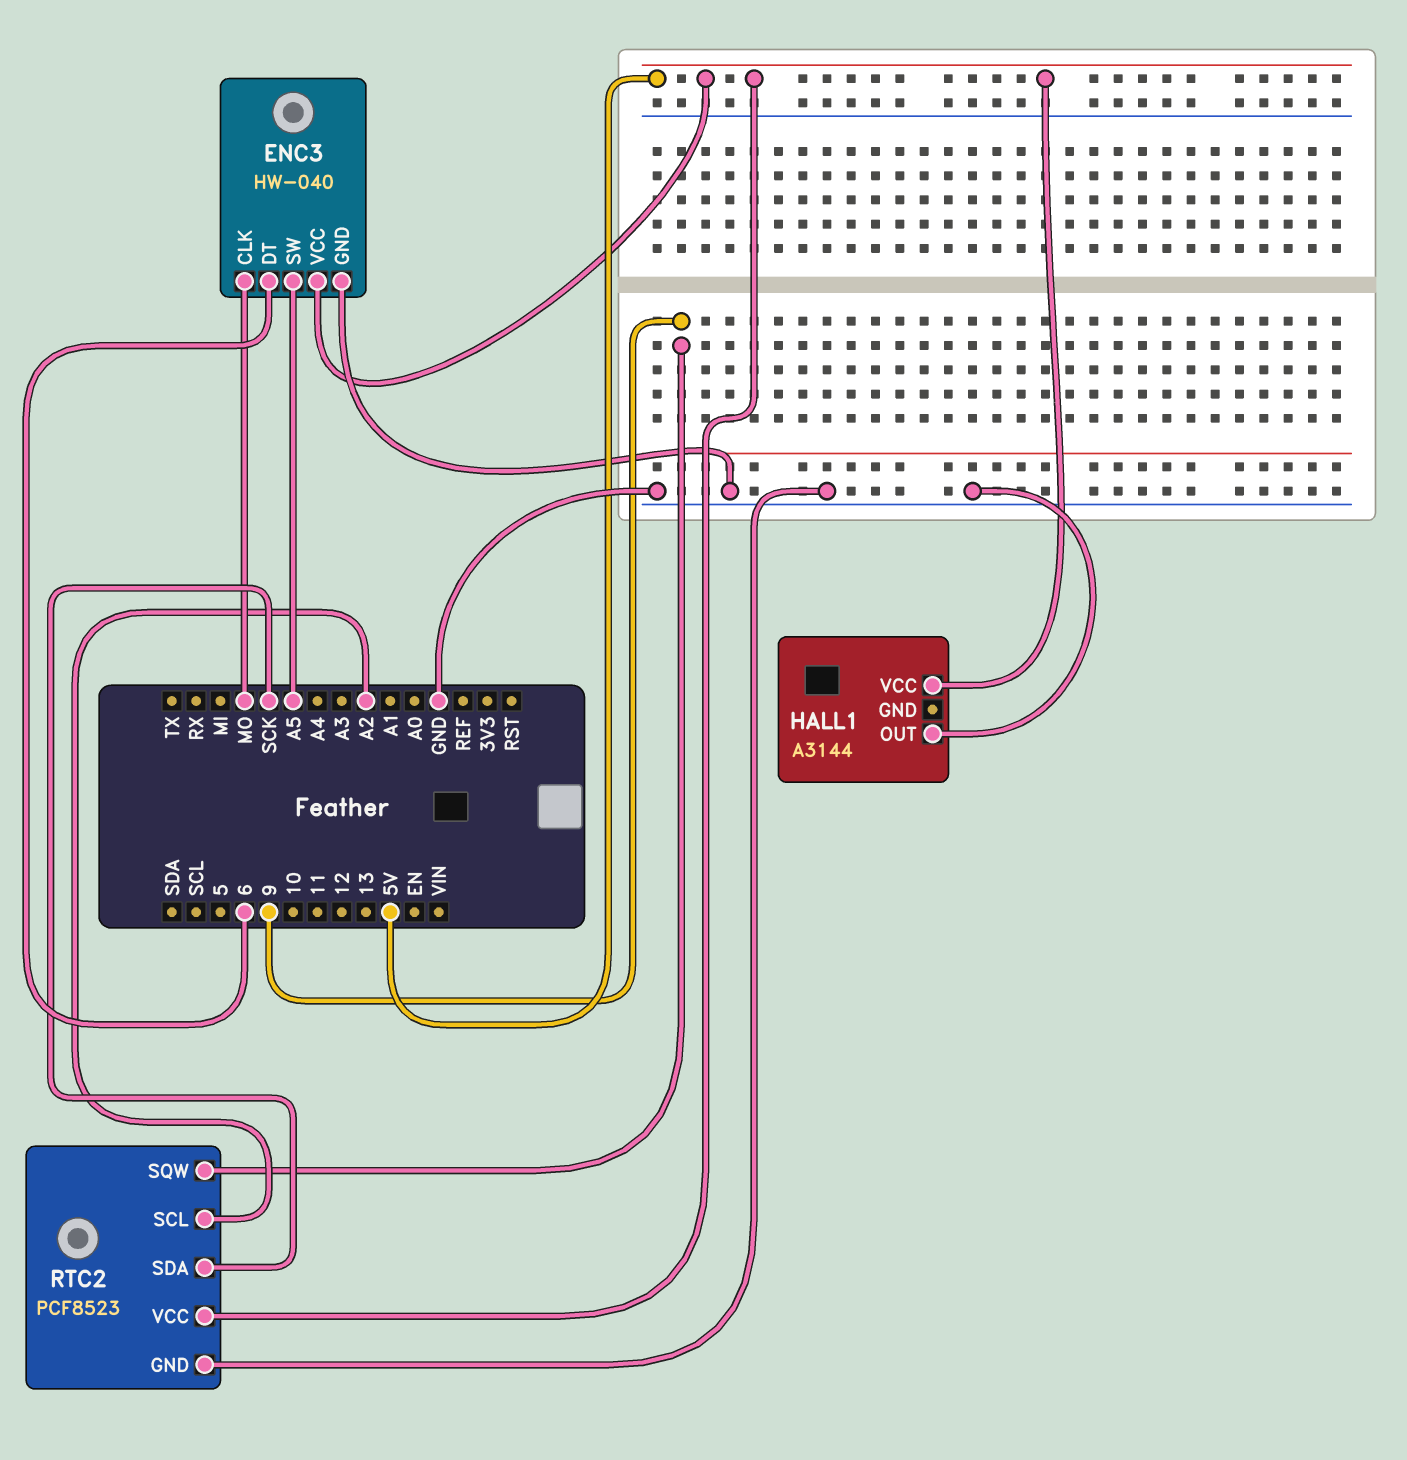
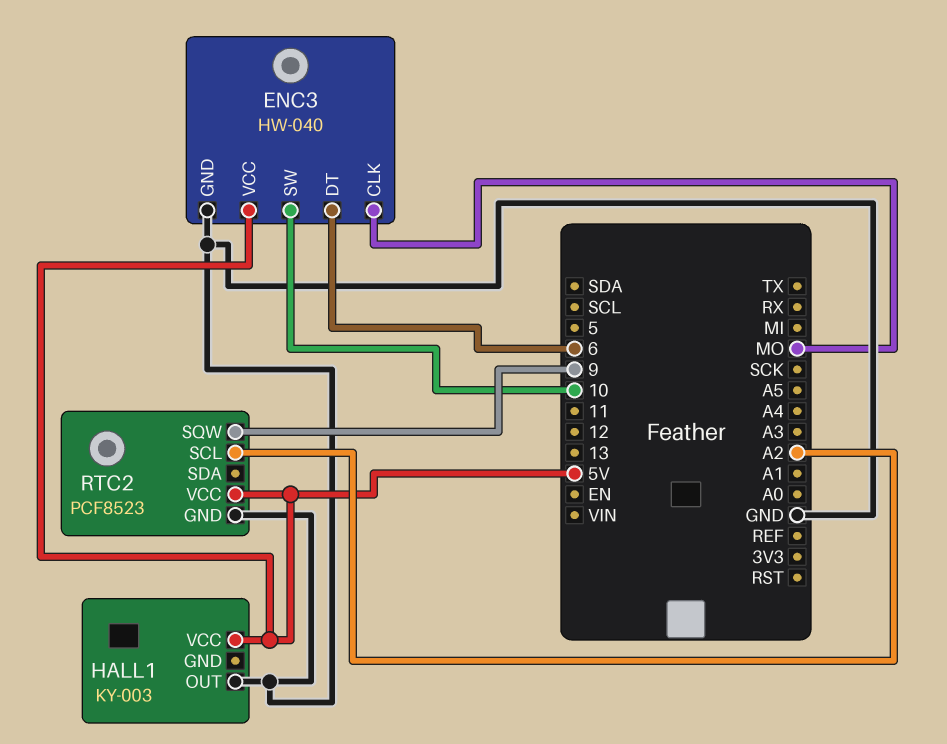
ENC3 pin SW: A5 -> 10
HALL1: A3144 -> KY-003
RTC2 pin SDA: SCK -> none

